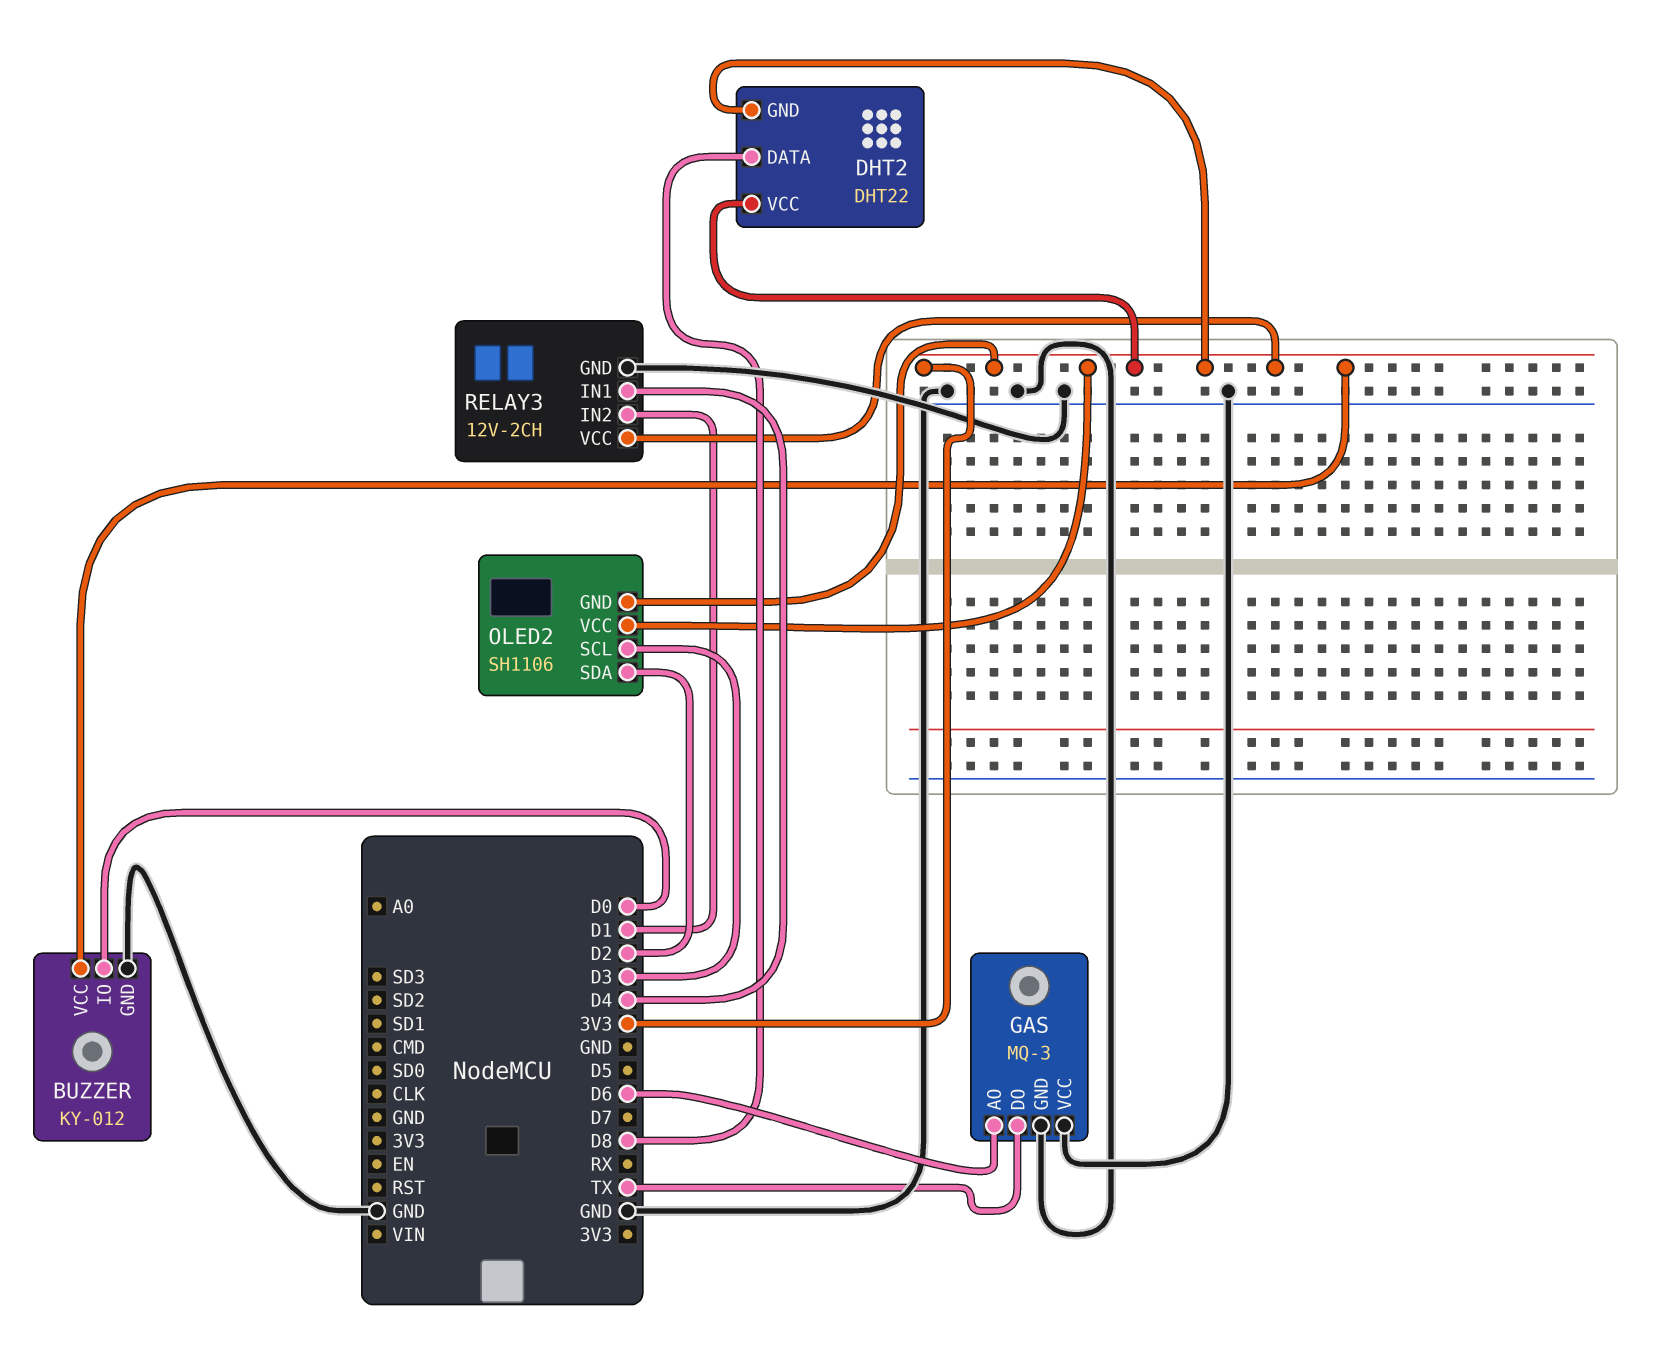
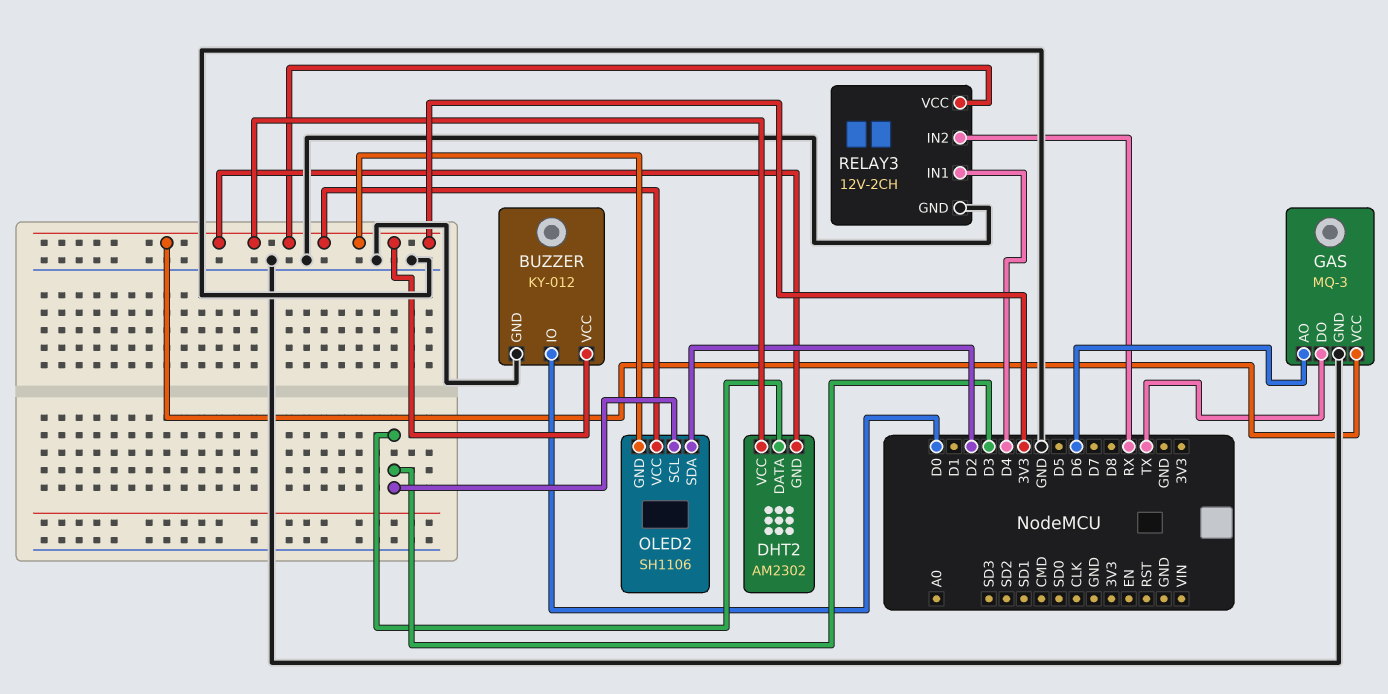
DHT2: DHT22 -> AM2302
DHT2 pin DATA: D8 -> D3
GAS pin VCC: GND -> 3V3
RELAY3 pin IN2: D1 -> RX

